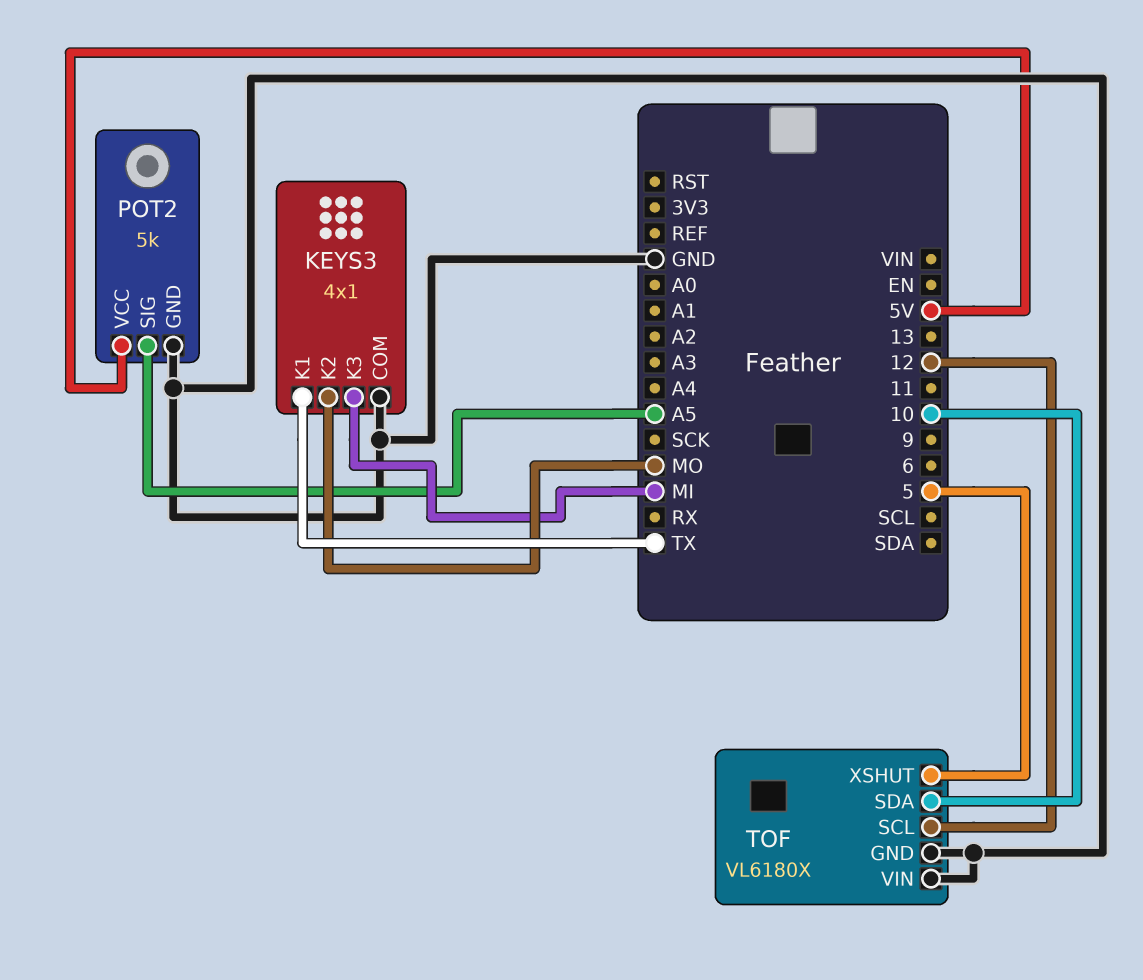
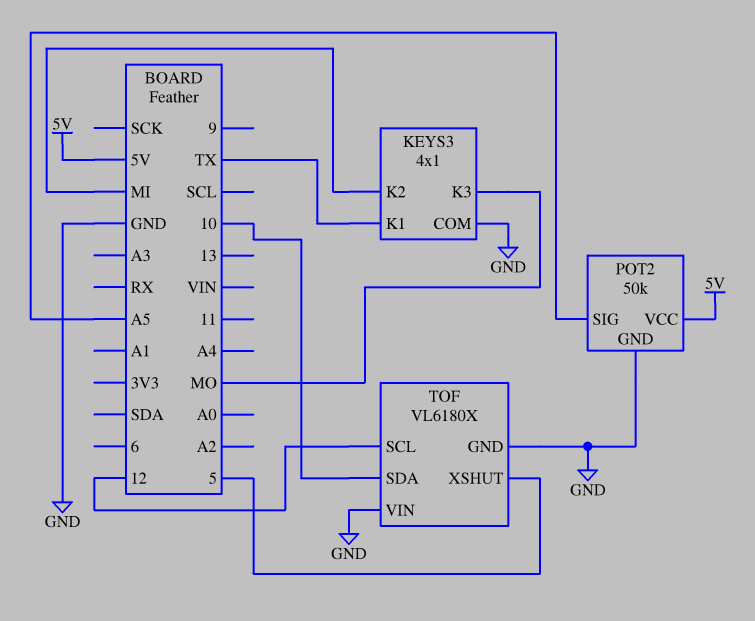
KEYS3 pin K2: MO -> MI
KEYS3 pin K3: MI -> MO
POT2: 5k -> 50k

